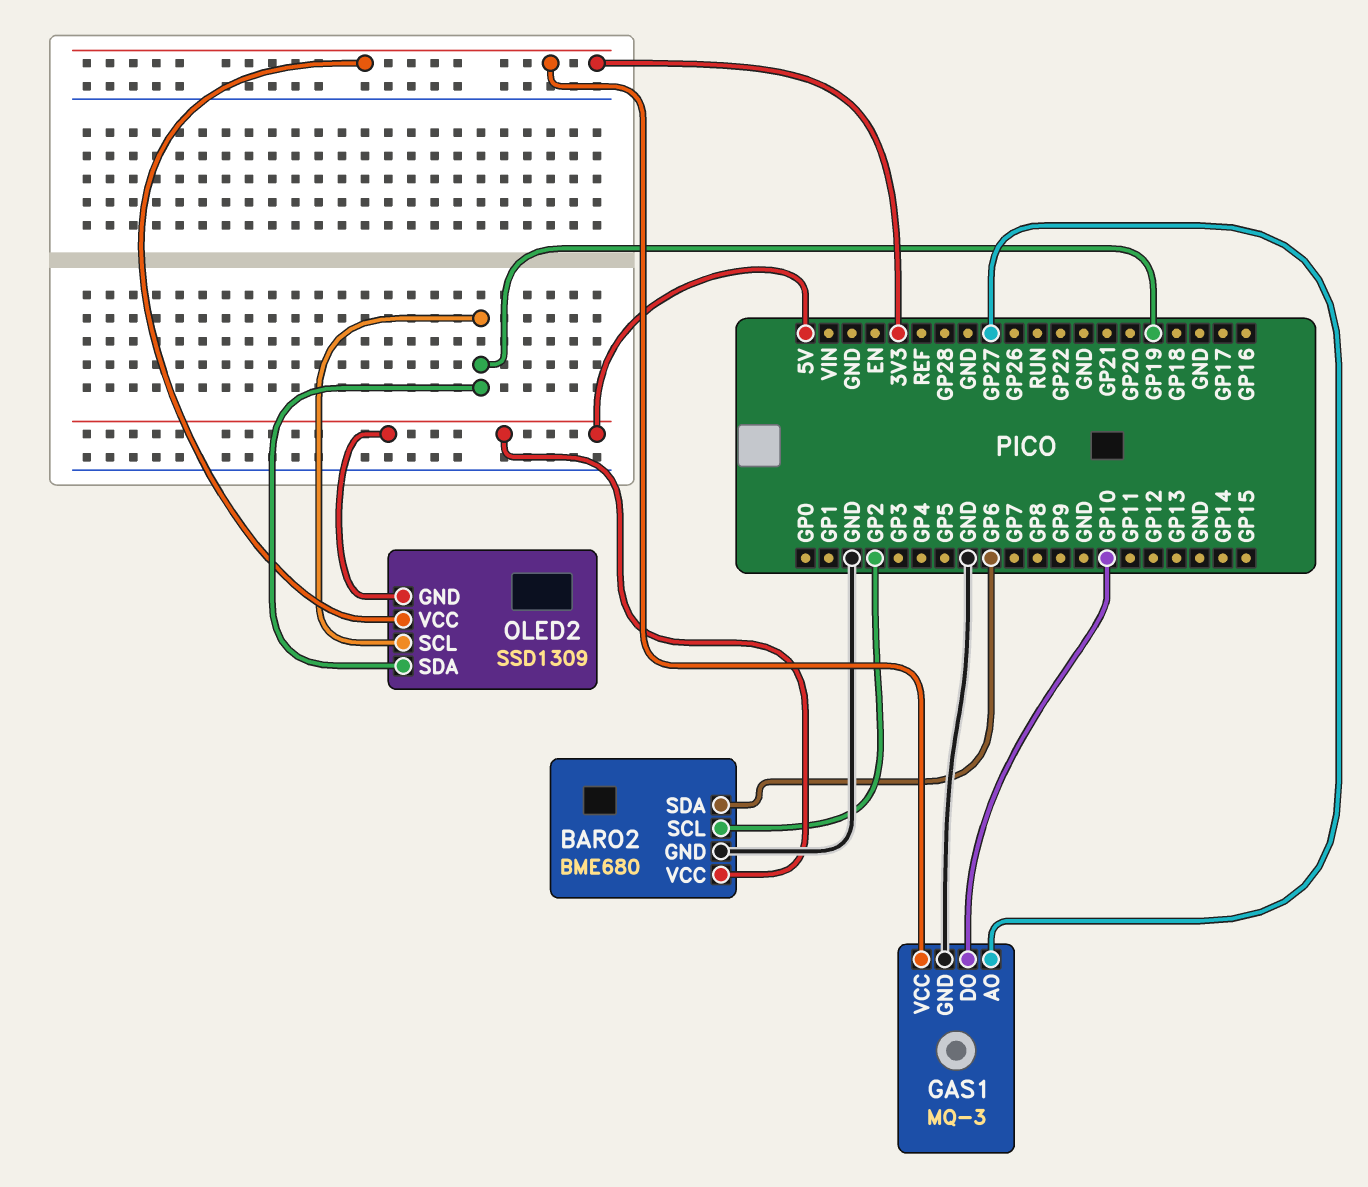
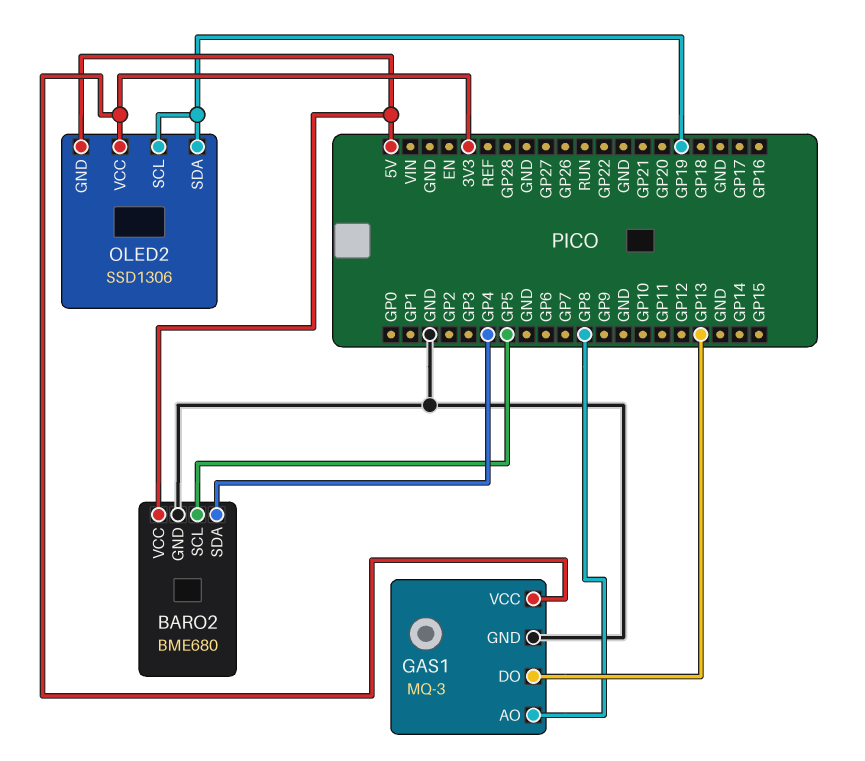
BARO2 pin SCL: GP2 -> GP5
BARO2 pin SDA: GP6 -> GP4
GAS1 pin AO: GP27 -> GP8
GAS1 pin DO: GP10 -> GP13
OLED2: SSD1309 -> SSD1306

